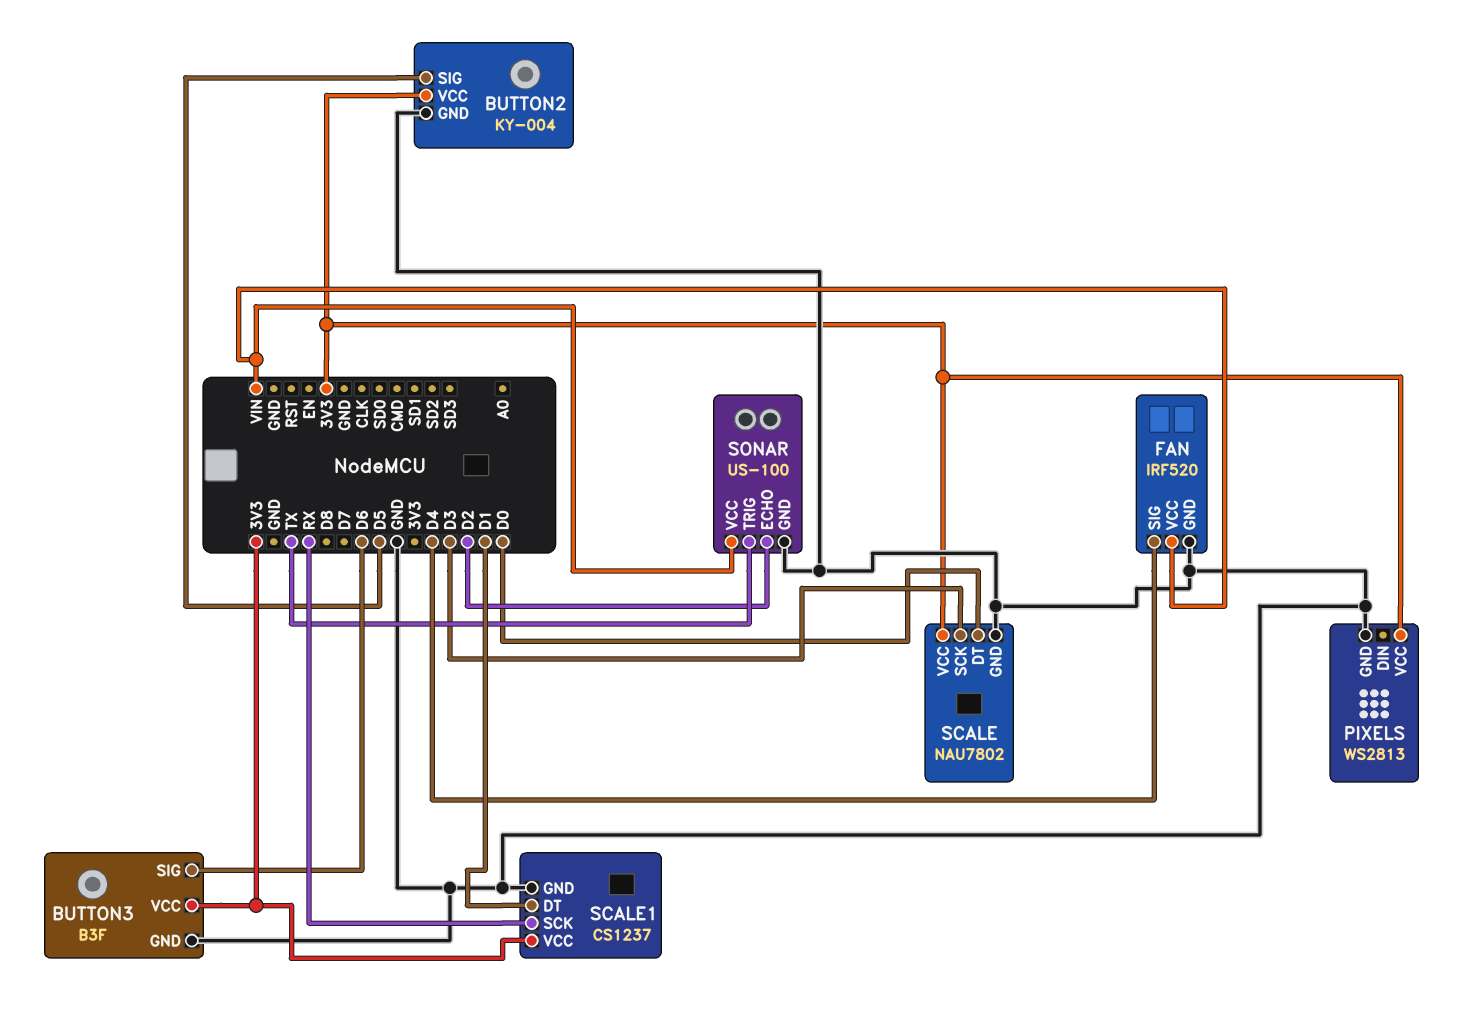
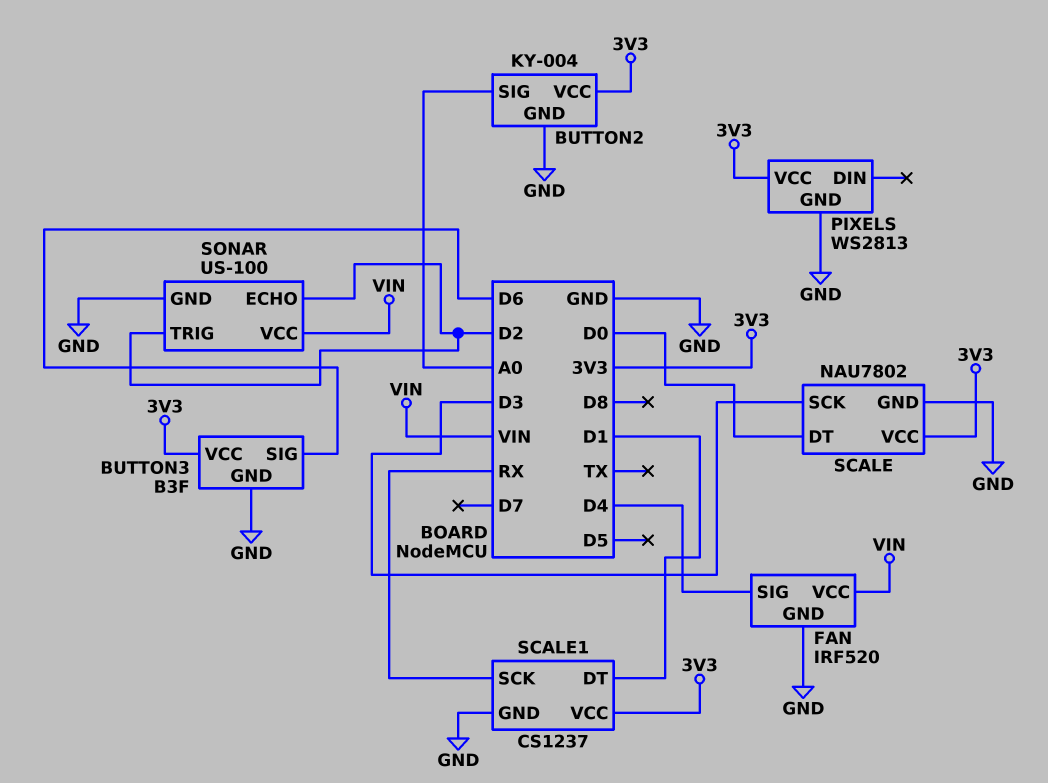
BUTTON2 pin SIG: D5 -> A0
SONAR pin TRIG: TX -> D2

